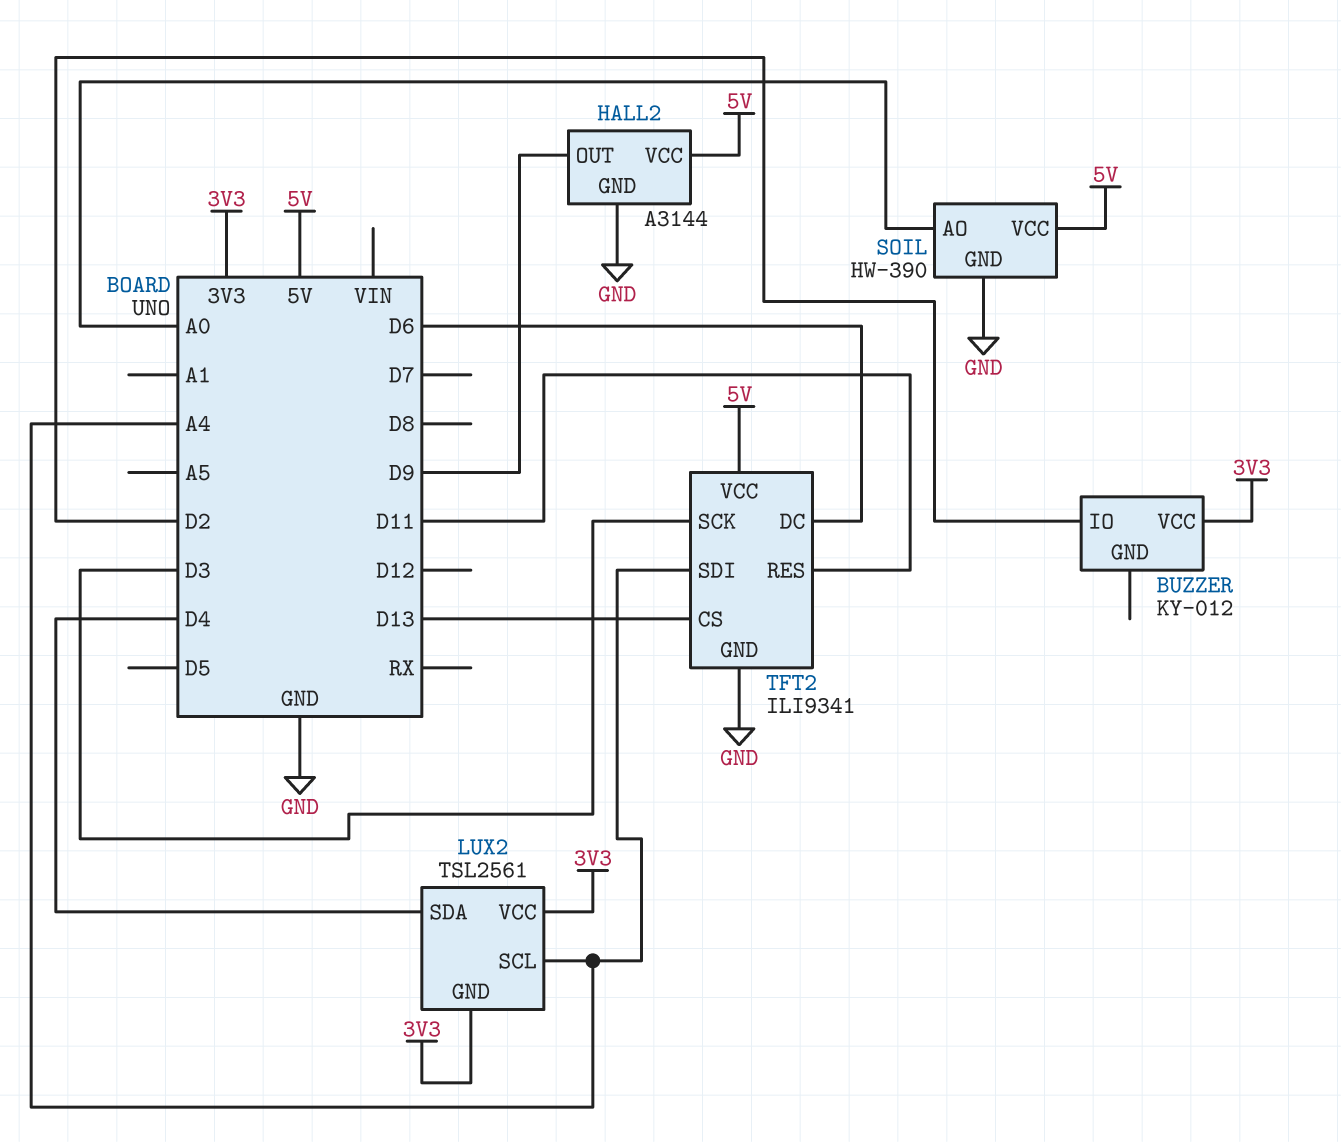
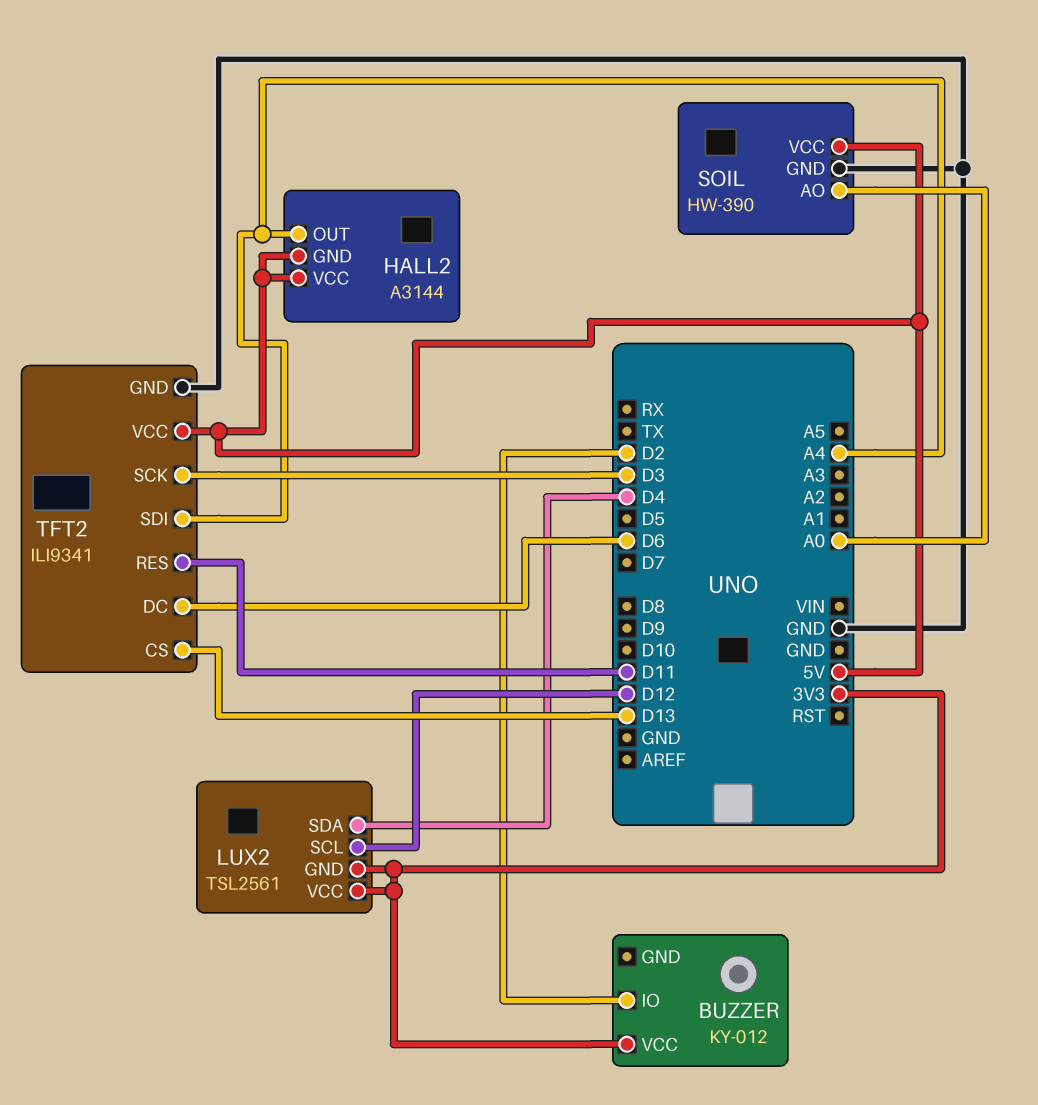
HALL2 pin GND: GND -> 5V
HALL2 pin OUT: D9 -> A4
LUX2 pin SCL: A4 -> D12

